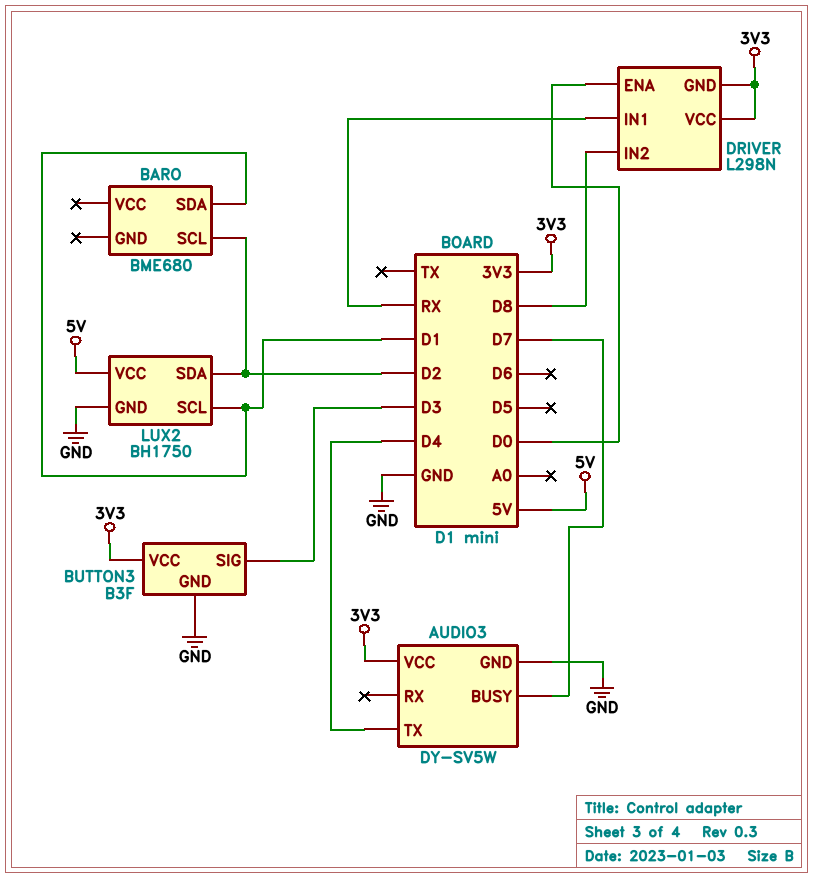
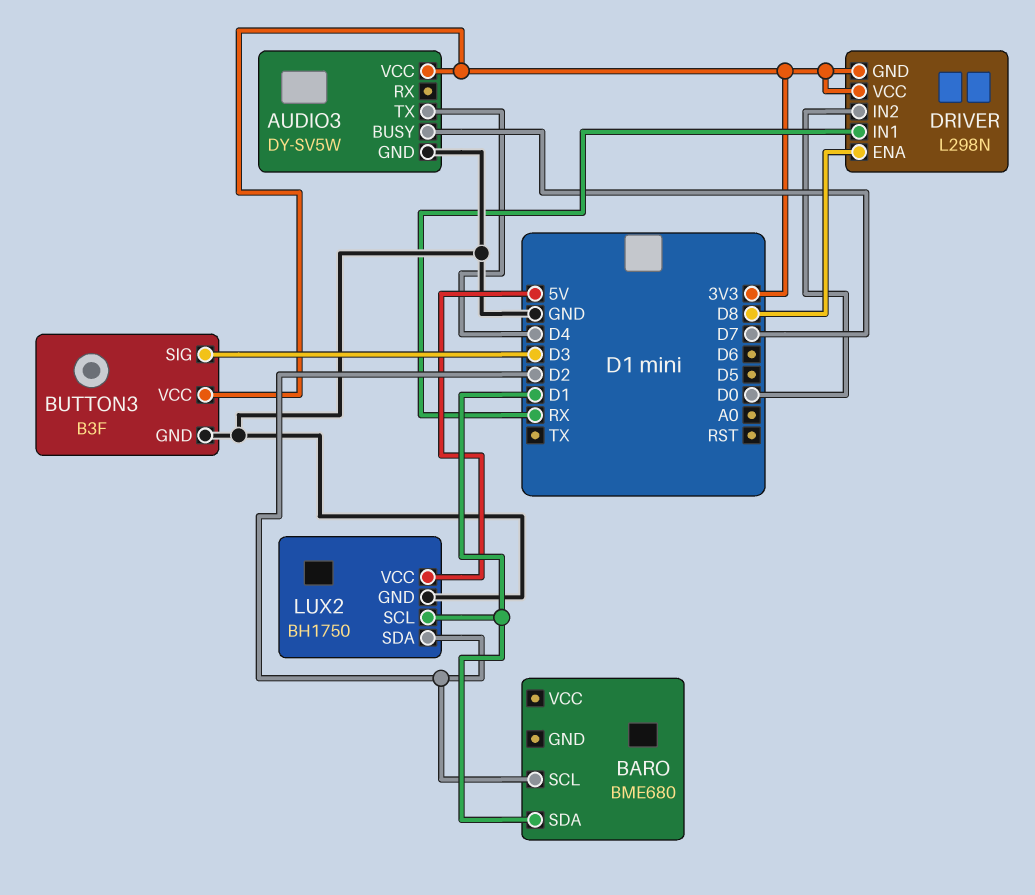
DRIVER pin ENA: D0 -> D8
DRIVER pin IN2: D8 -> D0

